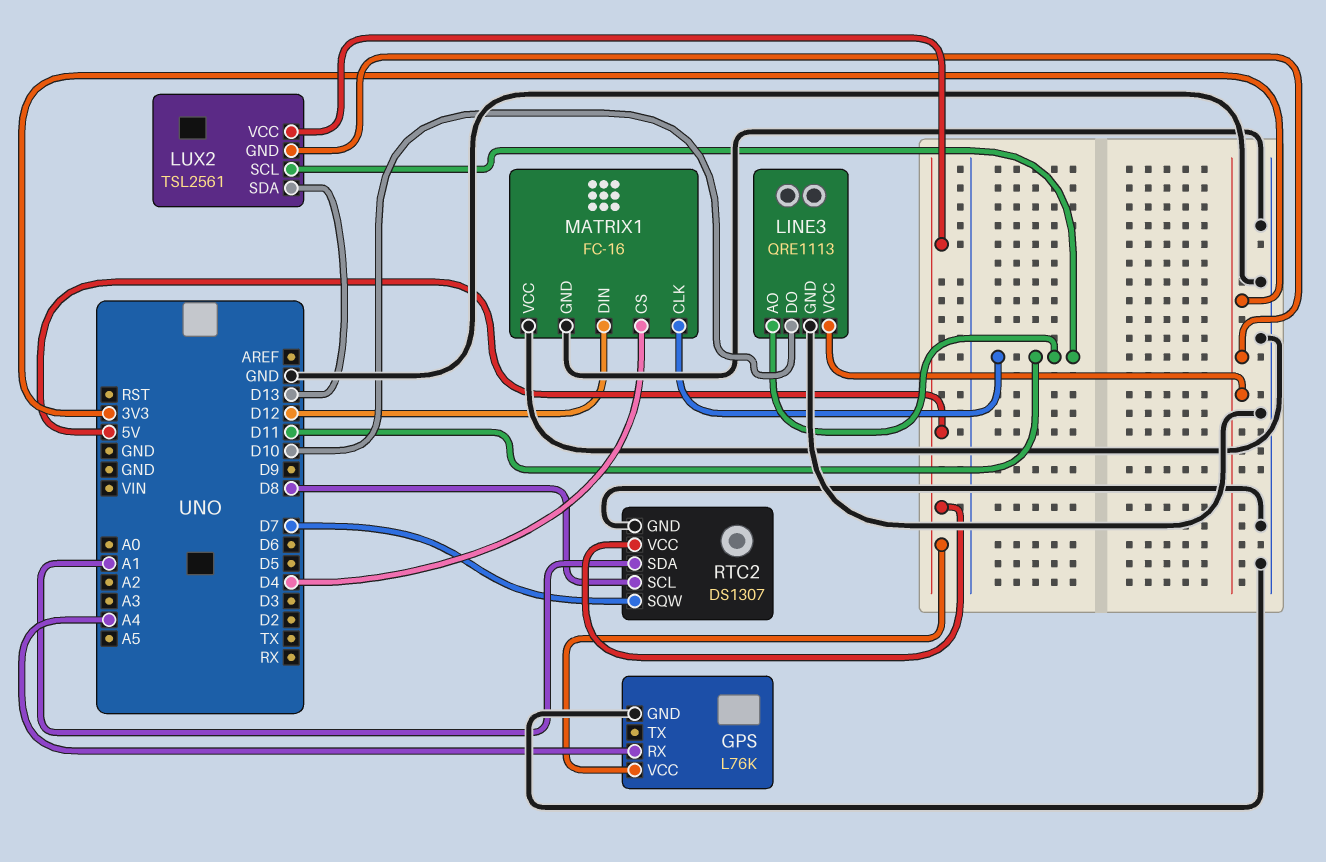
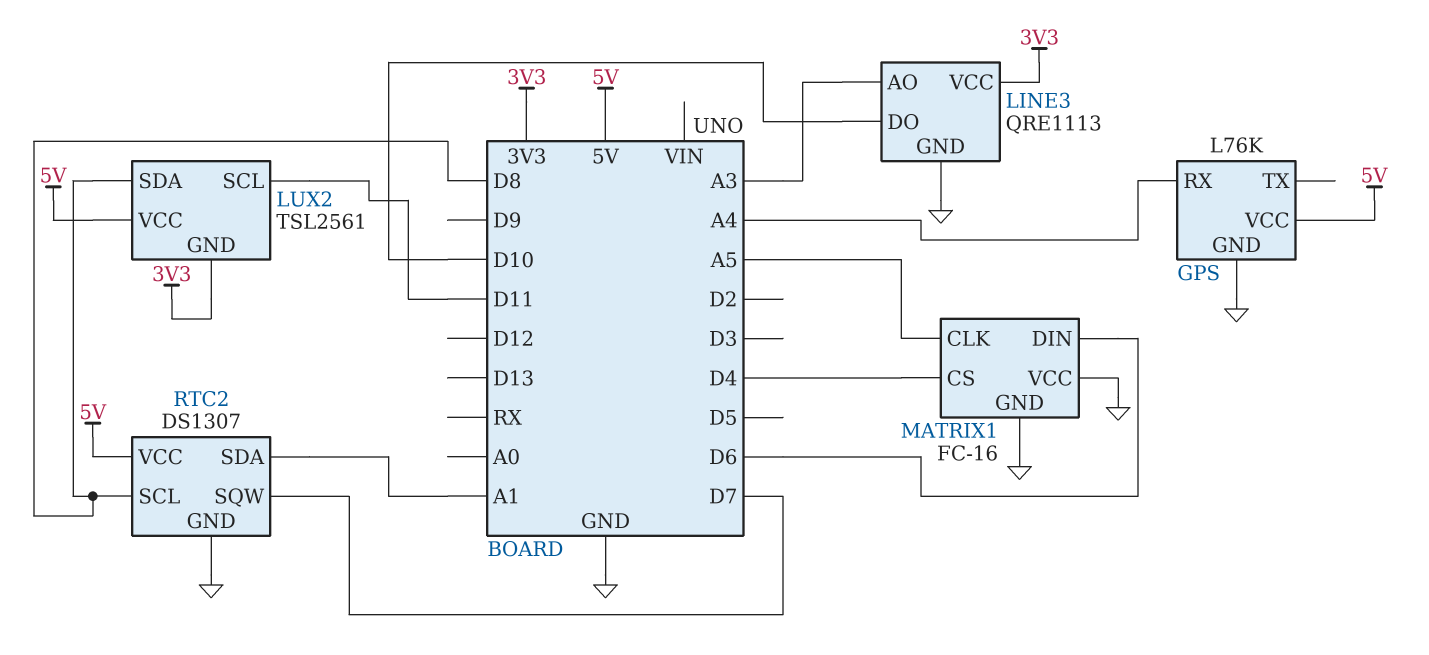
LINE3 pin AO: D11 -> A3
LUX2 pin SDA: D13 -> D8
MATRIX1 pin CLK: D11 -> A5
MATRIX1 pin DIN: D12 -> D6

